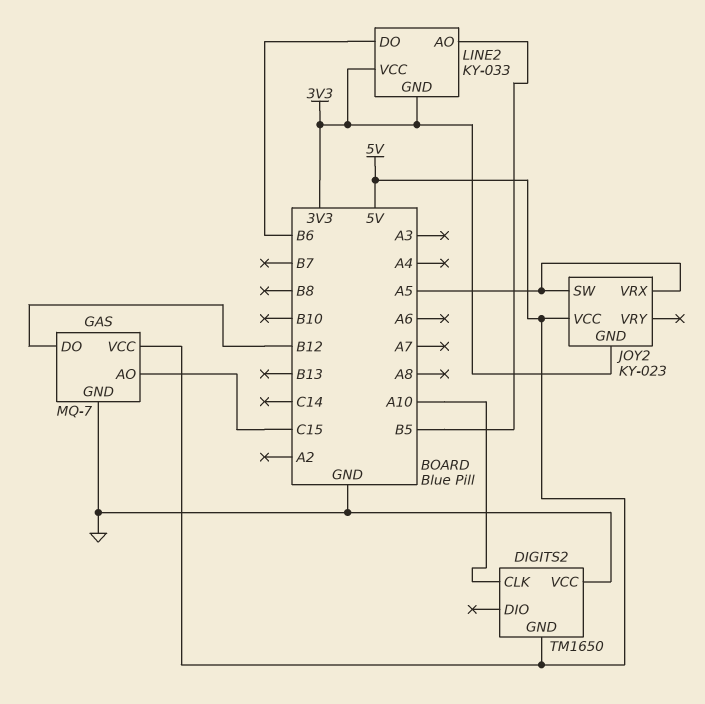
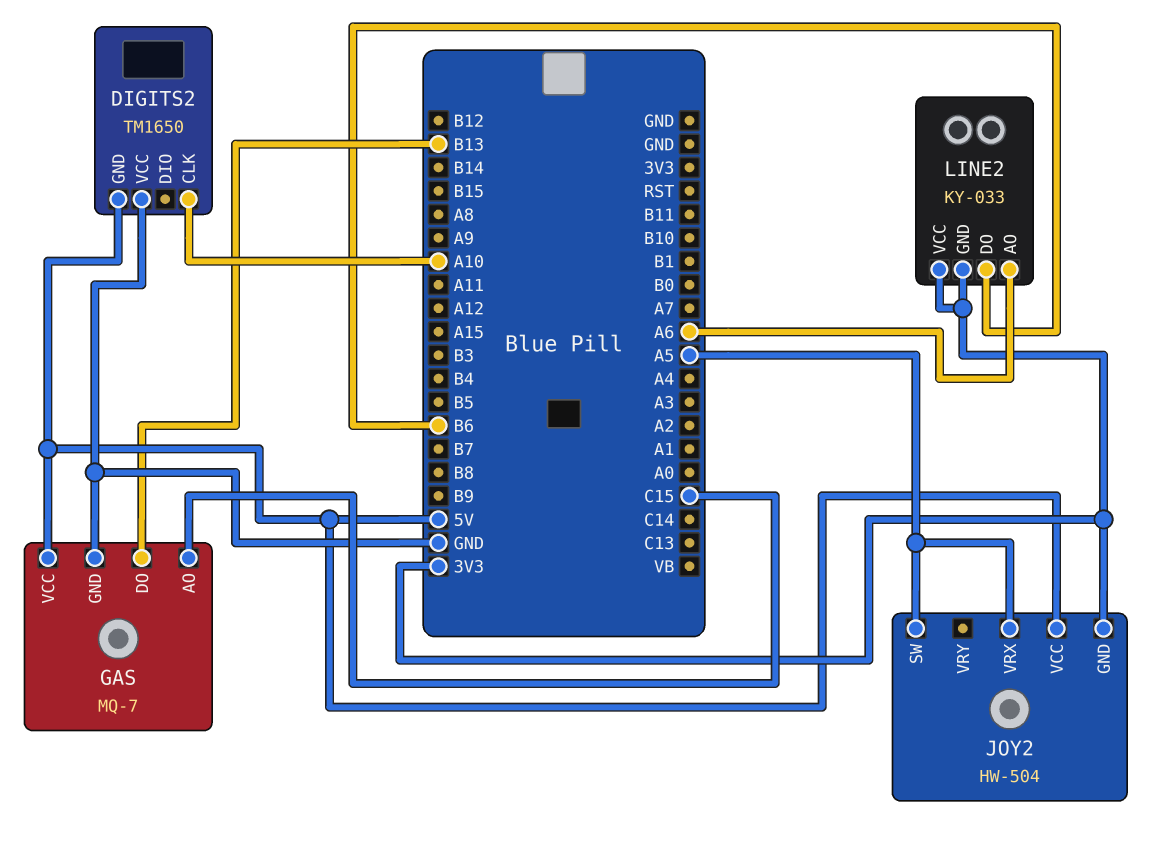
GAS pin DO: B12 -> B13
JOY2: KY-023 -> HW-504
LINE2 pin AO: B5 -> A6

